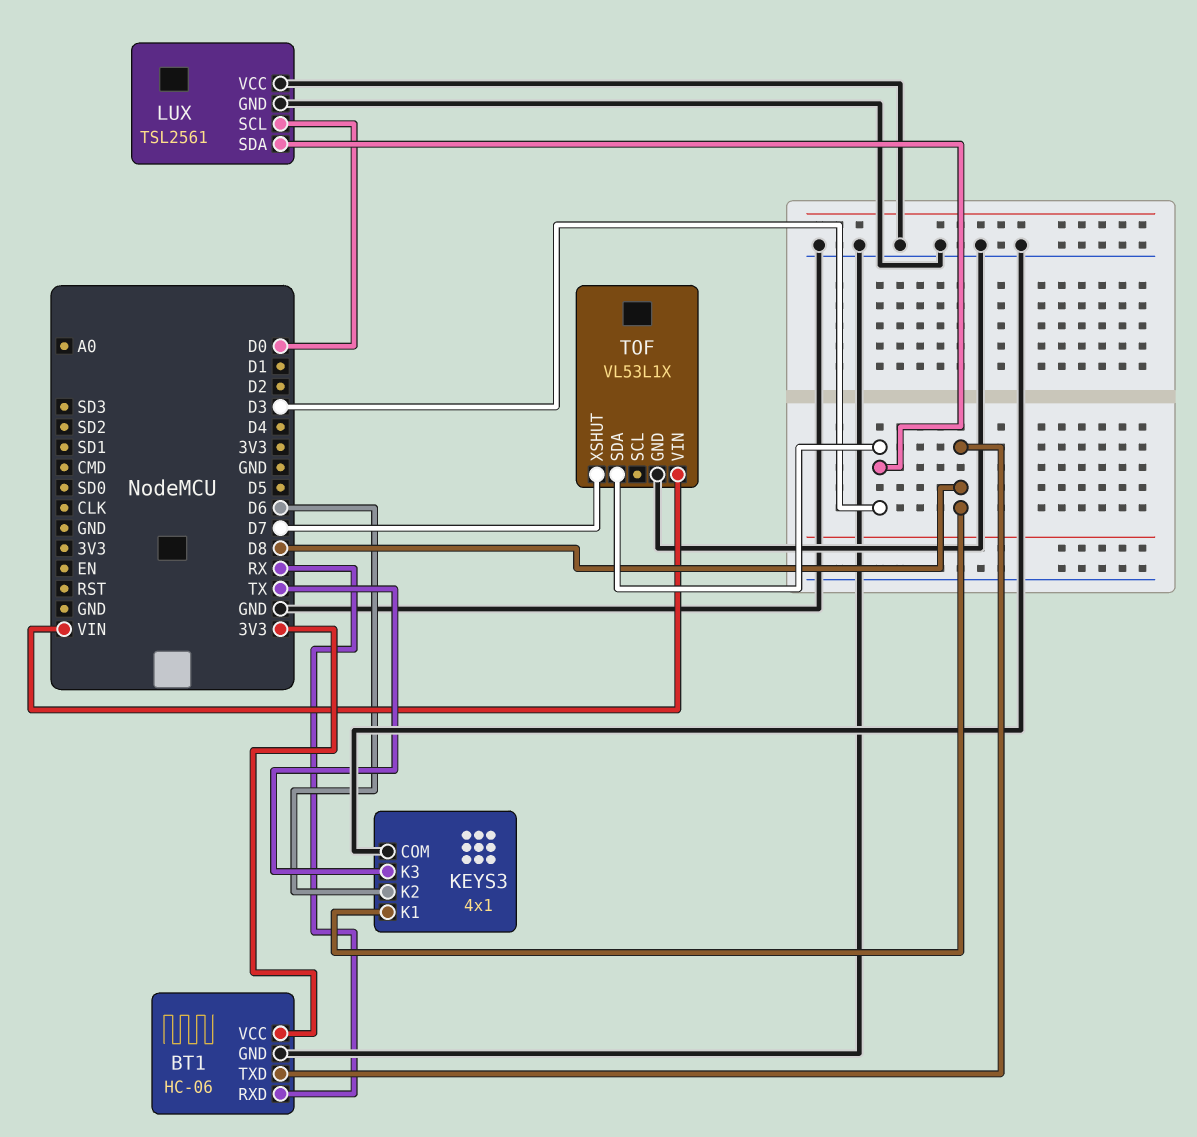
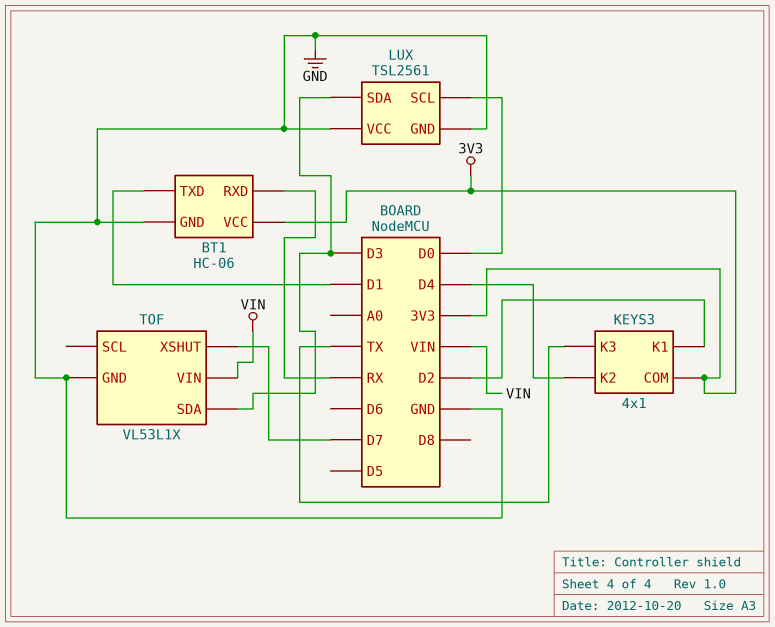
BT1 pin TXD: D8 -> D1
KEYS3 pin COM: GND -> 3V3
KEYS3 pin K1: D8 -> D2
KEYS3 pin K2: D6 -> D4

